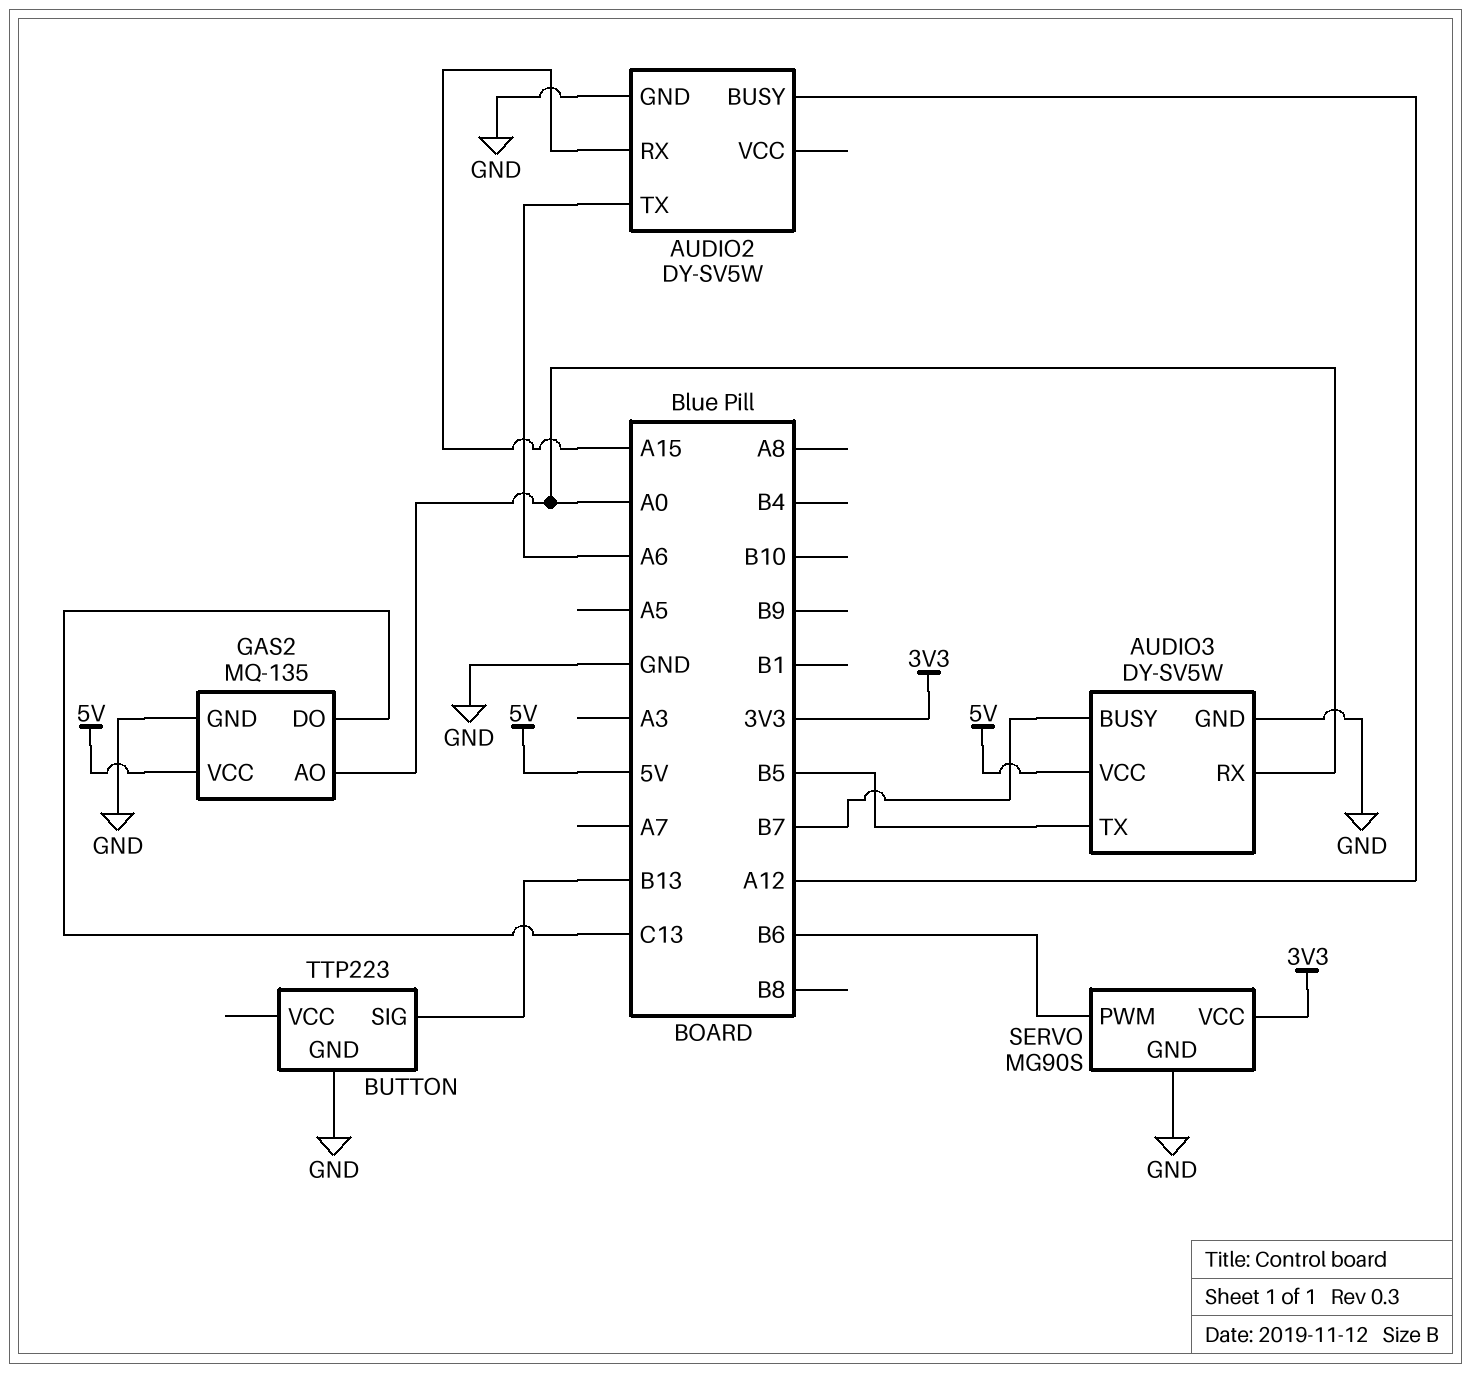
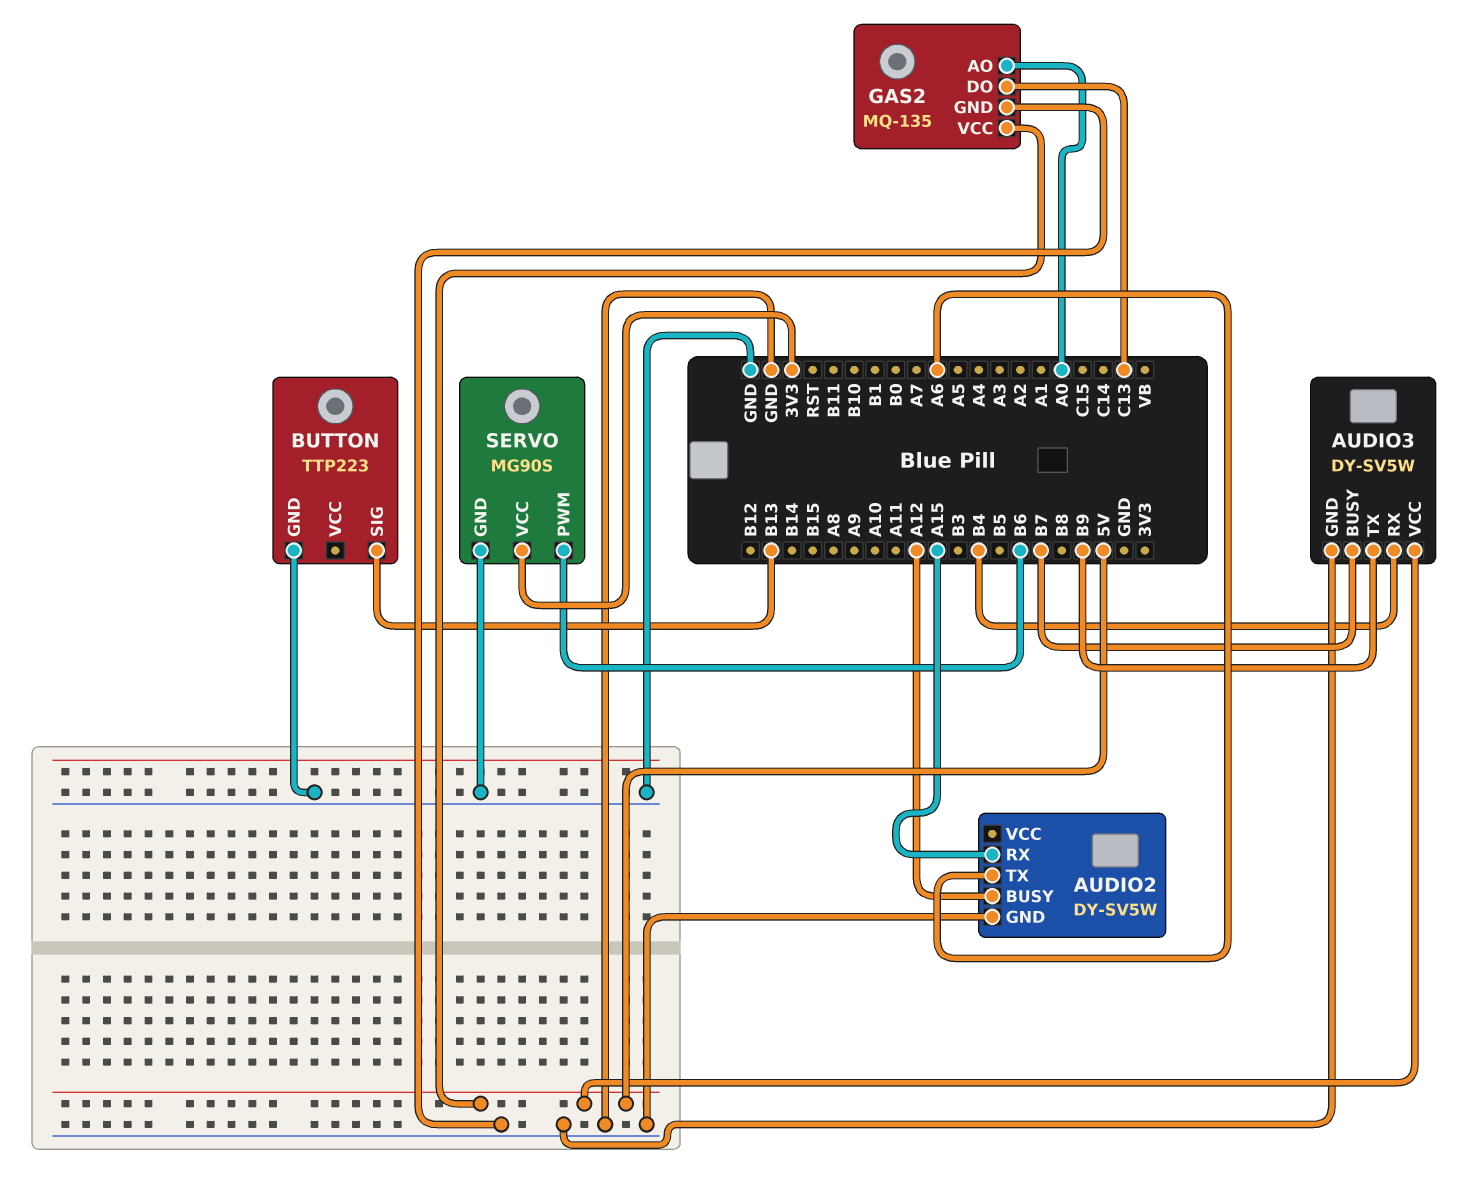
AUDIO3 pin RX: A0 -> B4
AUDIO3 pin TX: B5 -> B9

